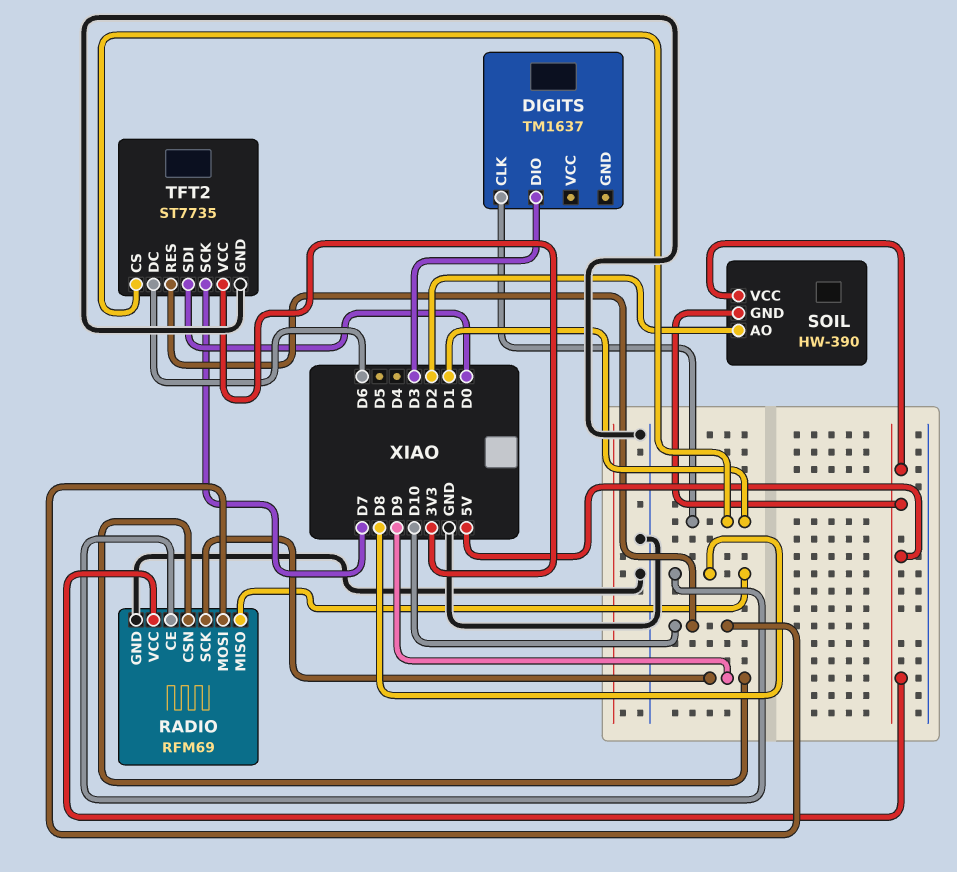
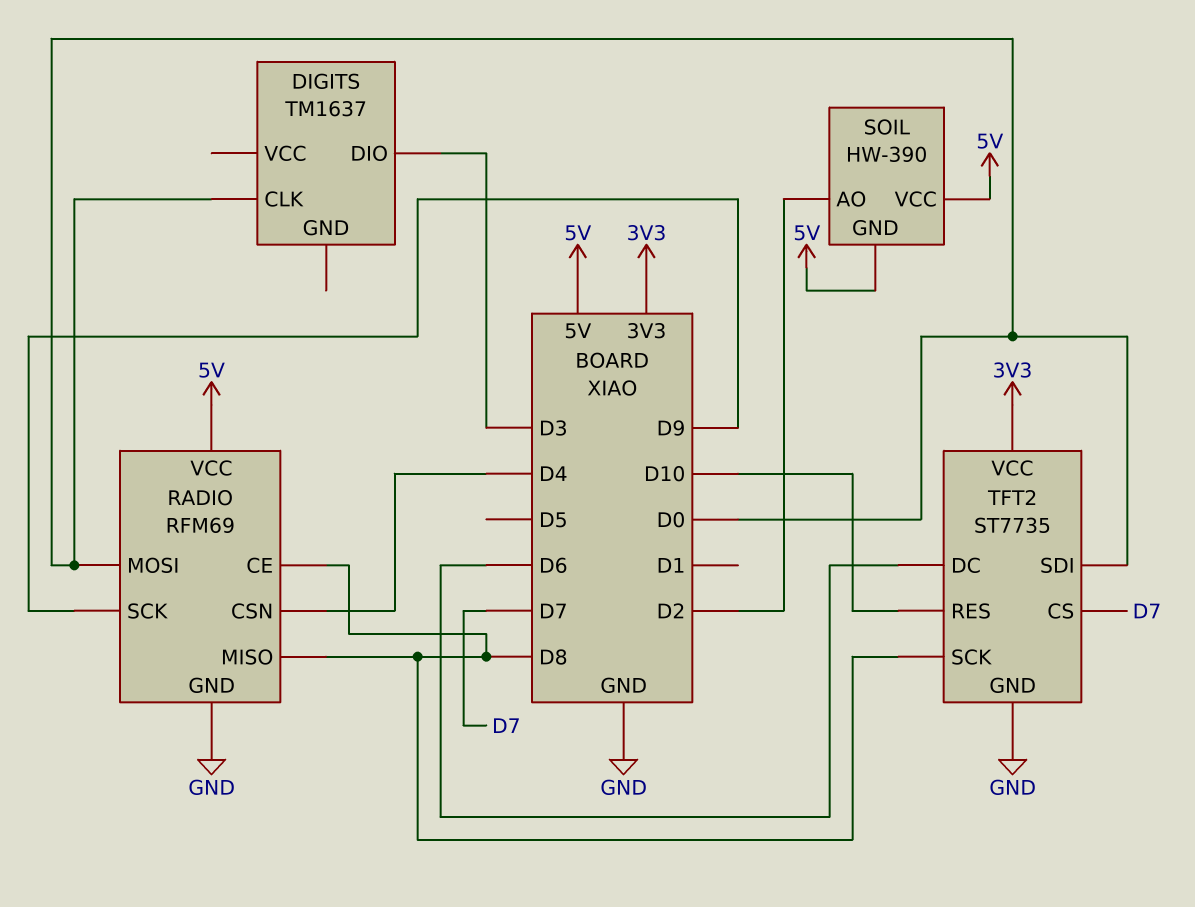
DIGITS pin CLK: D1 -> D0
RADIO pin CSN: D9 -> D4
RADIO pin MOSI: D10 -> D0
TFT2 pin CS: D1 -> D7
TFT2 pin SCK: D7 -> D8

